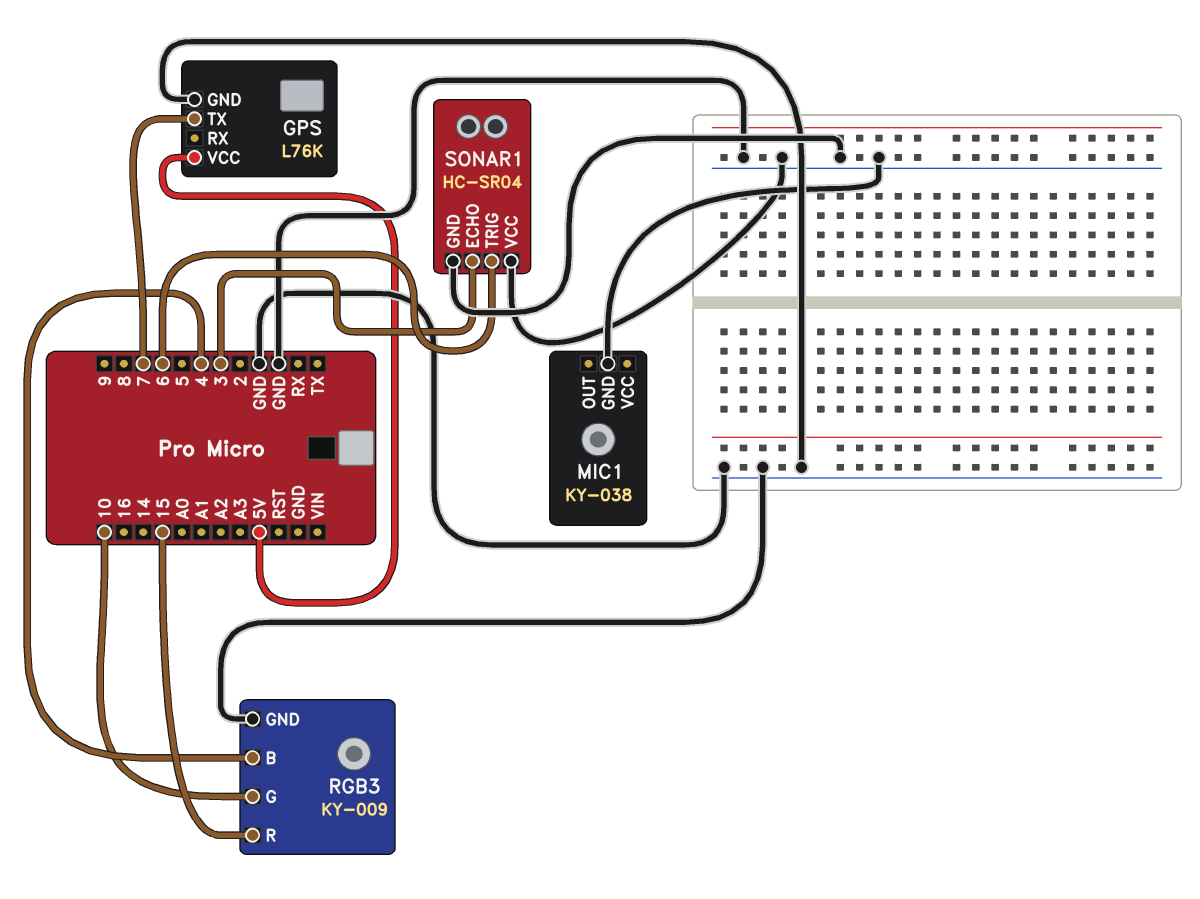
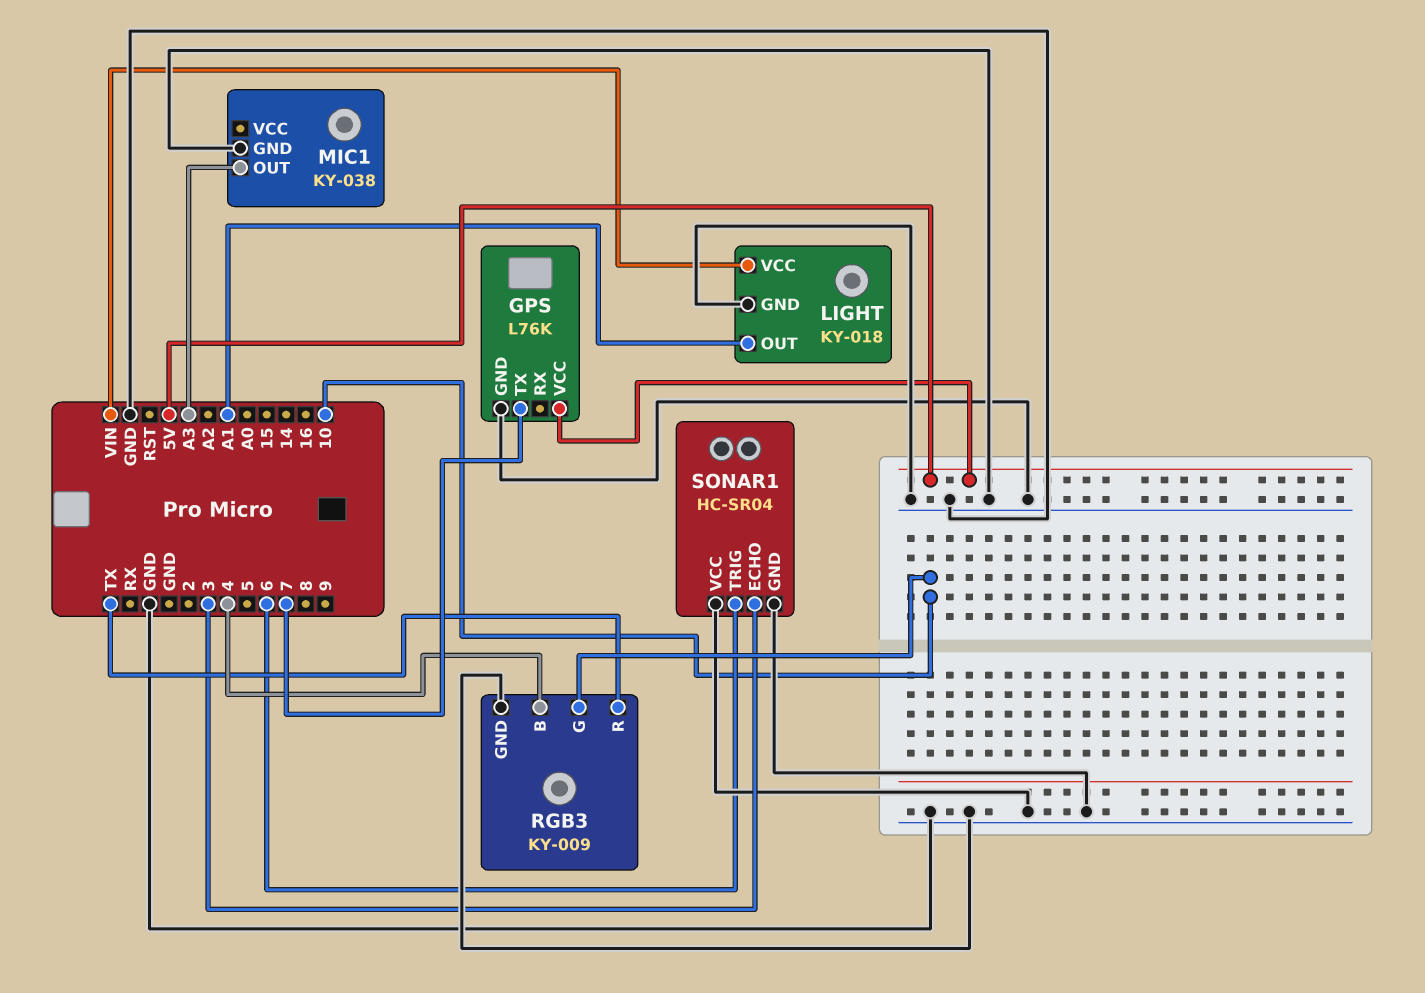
LIGHT: none -> KY-018
LIGHT pin GND: none -> GND
LIGHT pin OUT: none -> A1
LIGHT pin VCC: none -> VIN
MIC1 pin OUT: none -> A3
RGB3 pin R: 15 -> TX

